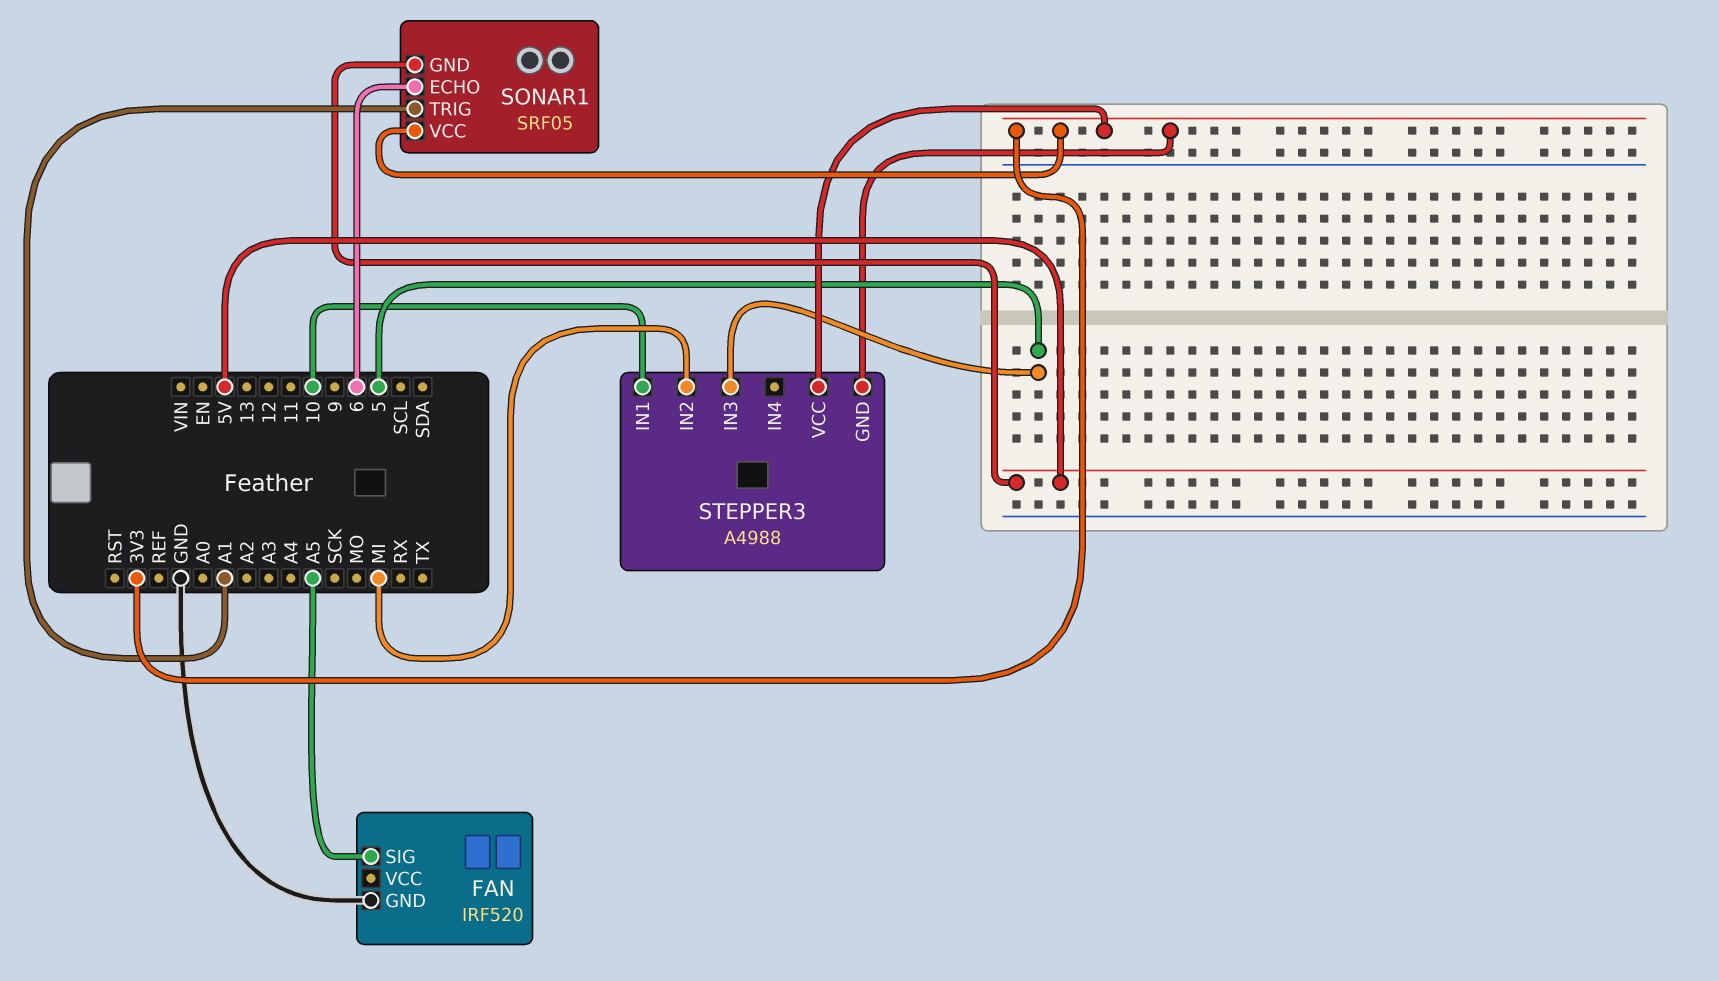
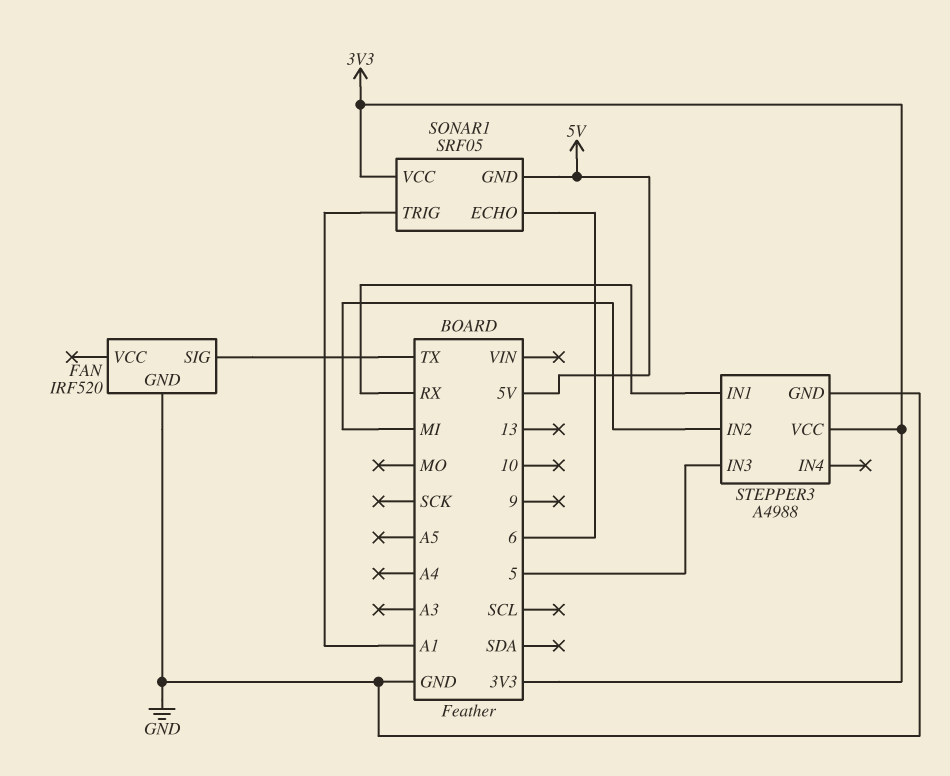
FAN pin SIG: A5 -> TX
STEPPER3 pin GND: 3V3 -> GND
STEPPER3 pin IN1: 10 -> RX

